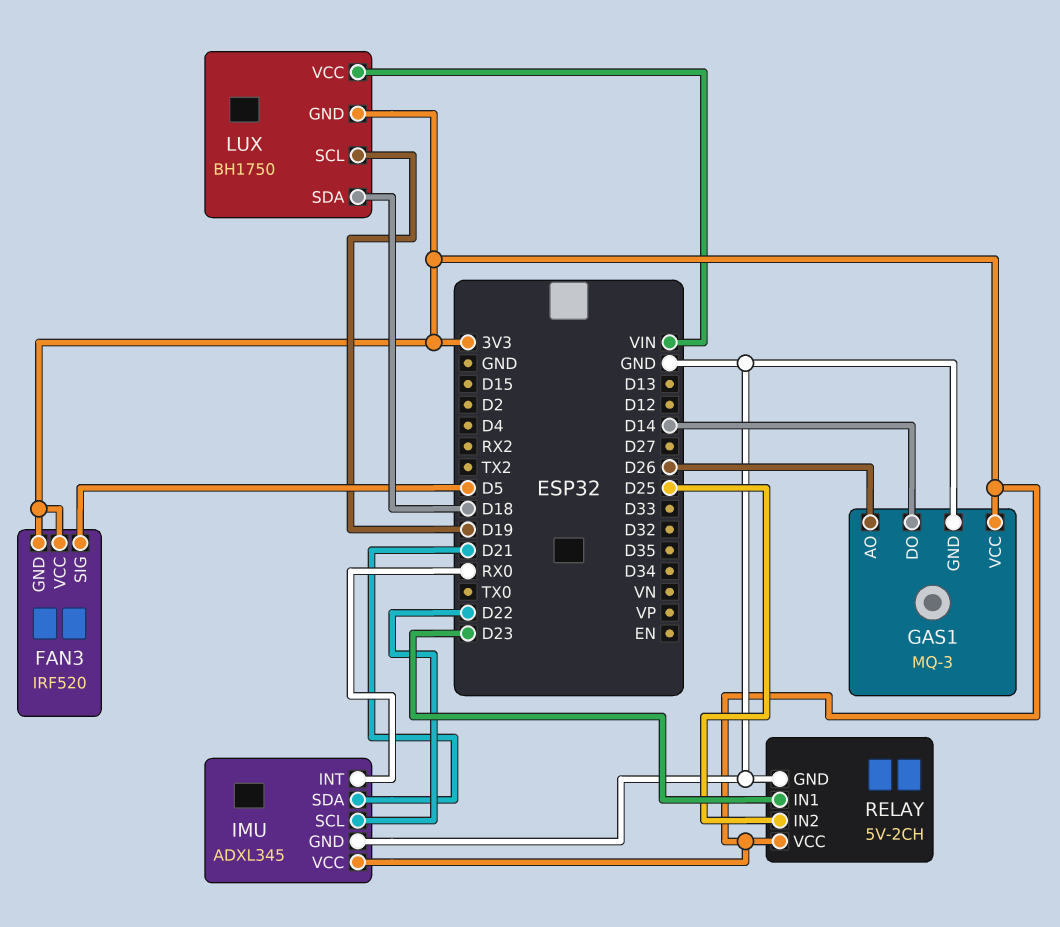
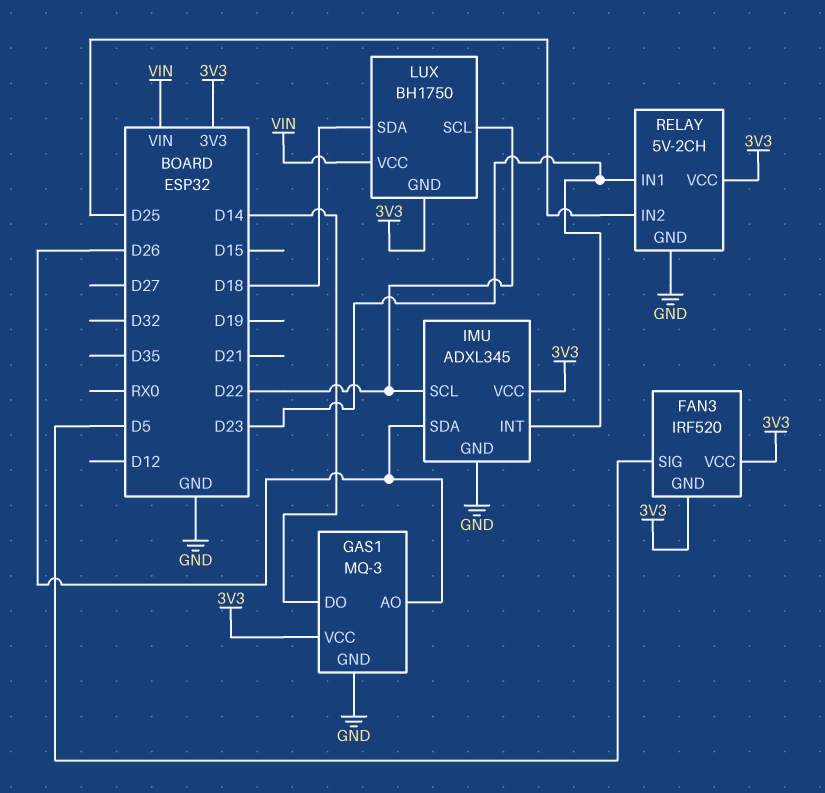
IMU pin INT: RX0 -> D23
IMU pin SDA: D21 -> D26
LUX pin SCL: D19 -> D22

